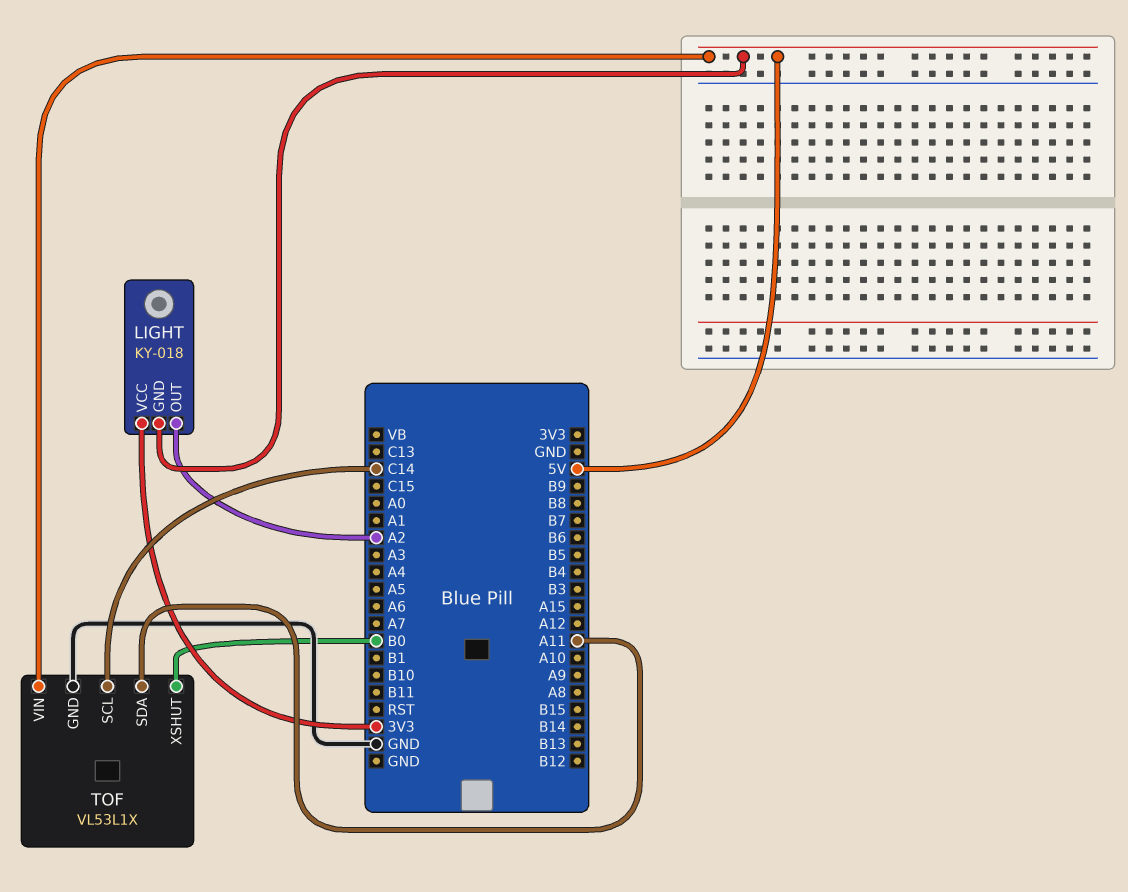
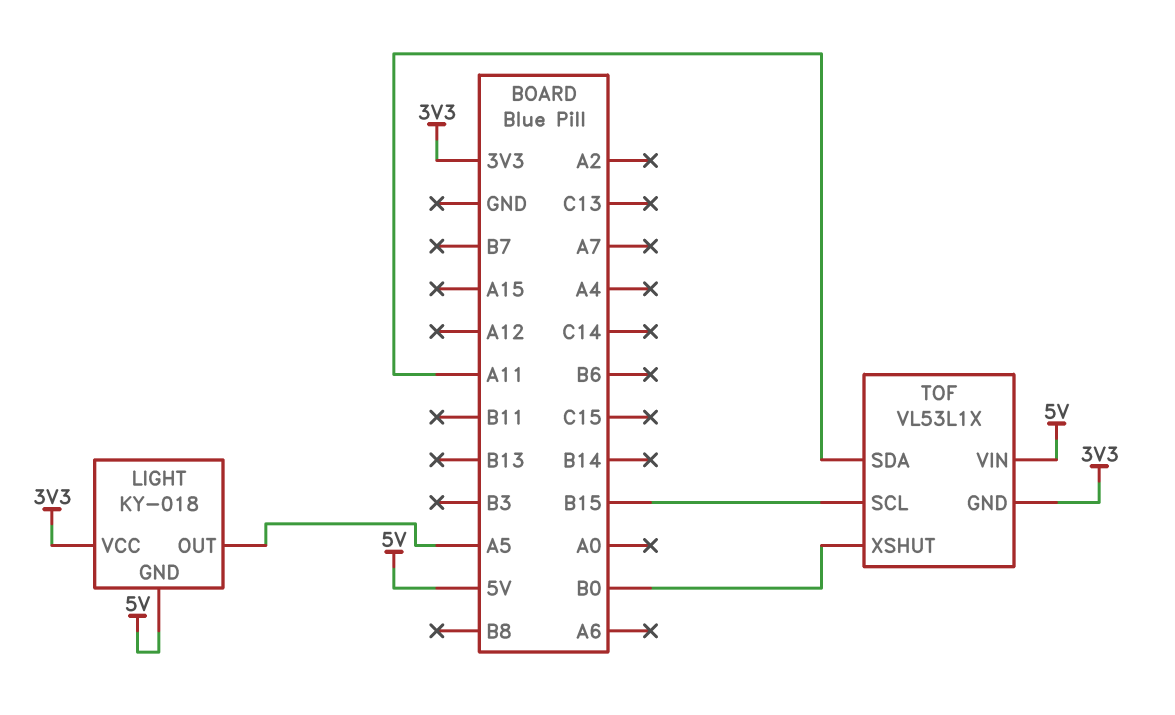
LIGHT pin OUT: A2 -> A5
TOF pin GND: GND -> 3V3
TOF pin SCL: C14 -> B15

